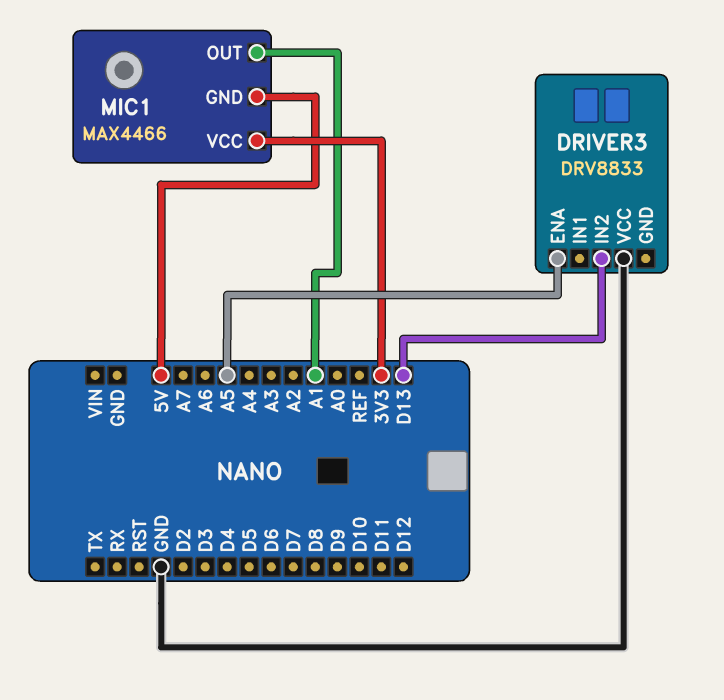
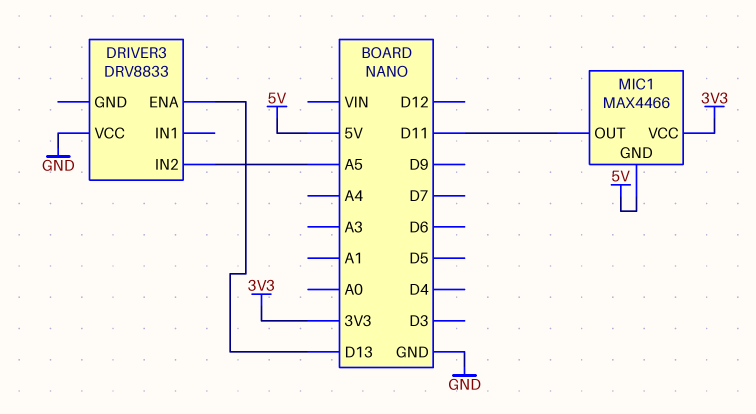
DRIVER3 pin ENA: A5 -> D13
DRIVER3 pin IN2: D13 -> A5
MIC1 pin OUT: A1 -> D11

